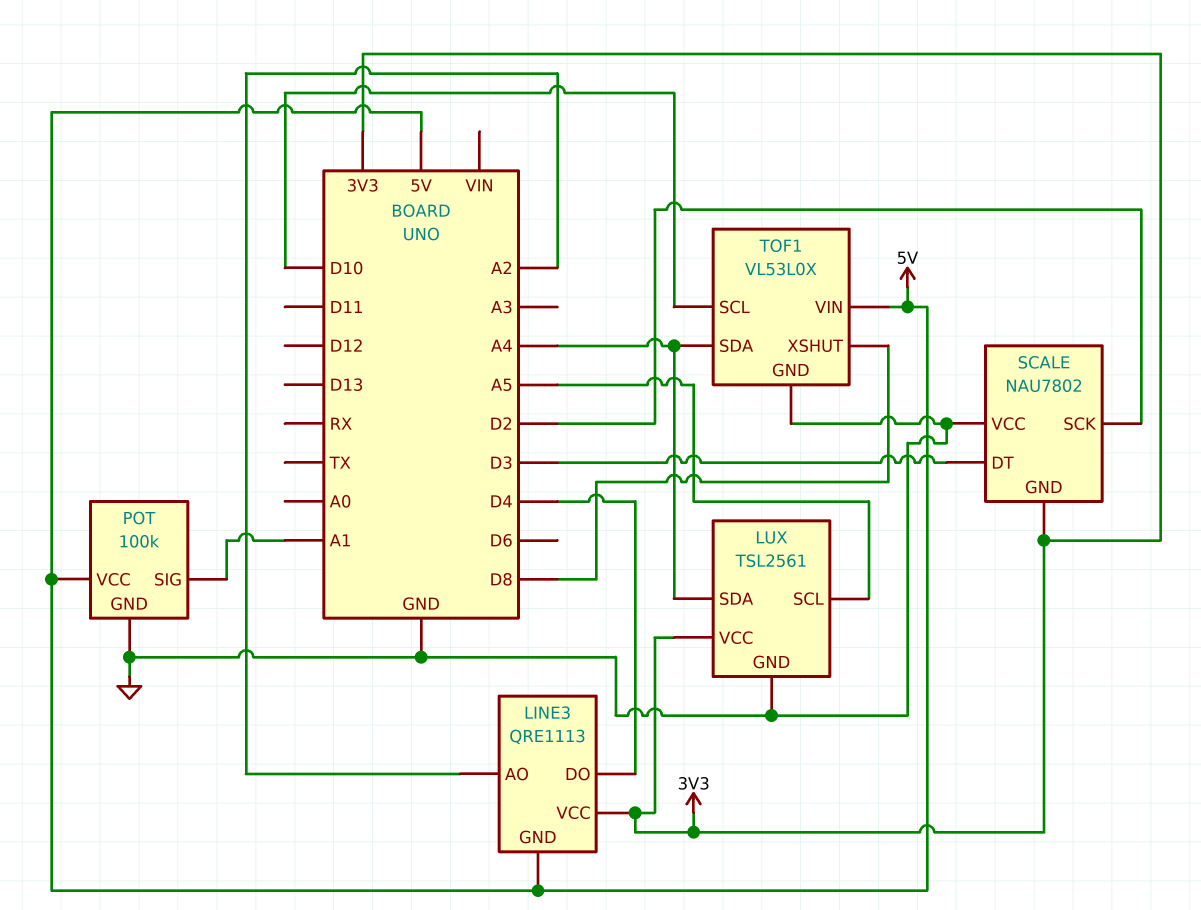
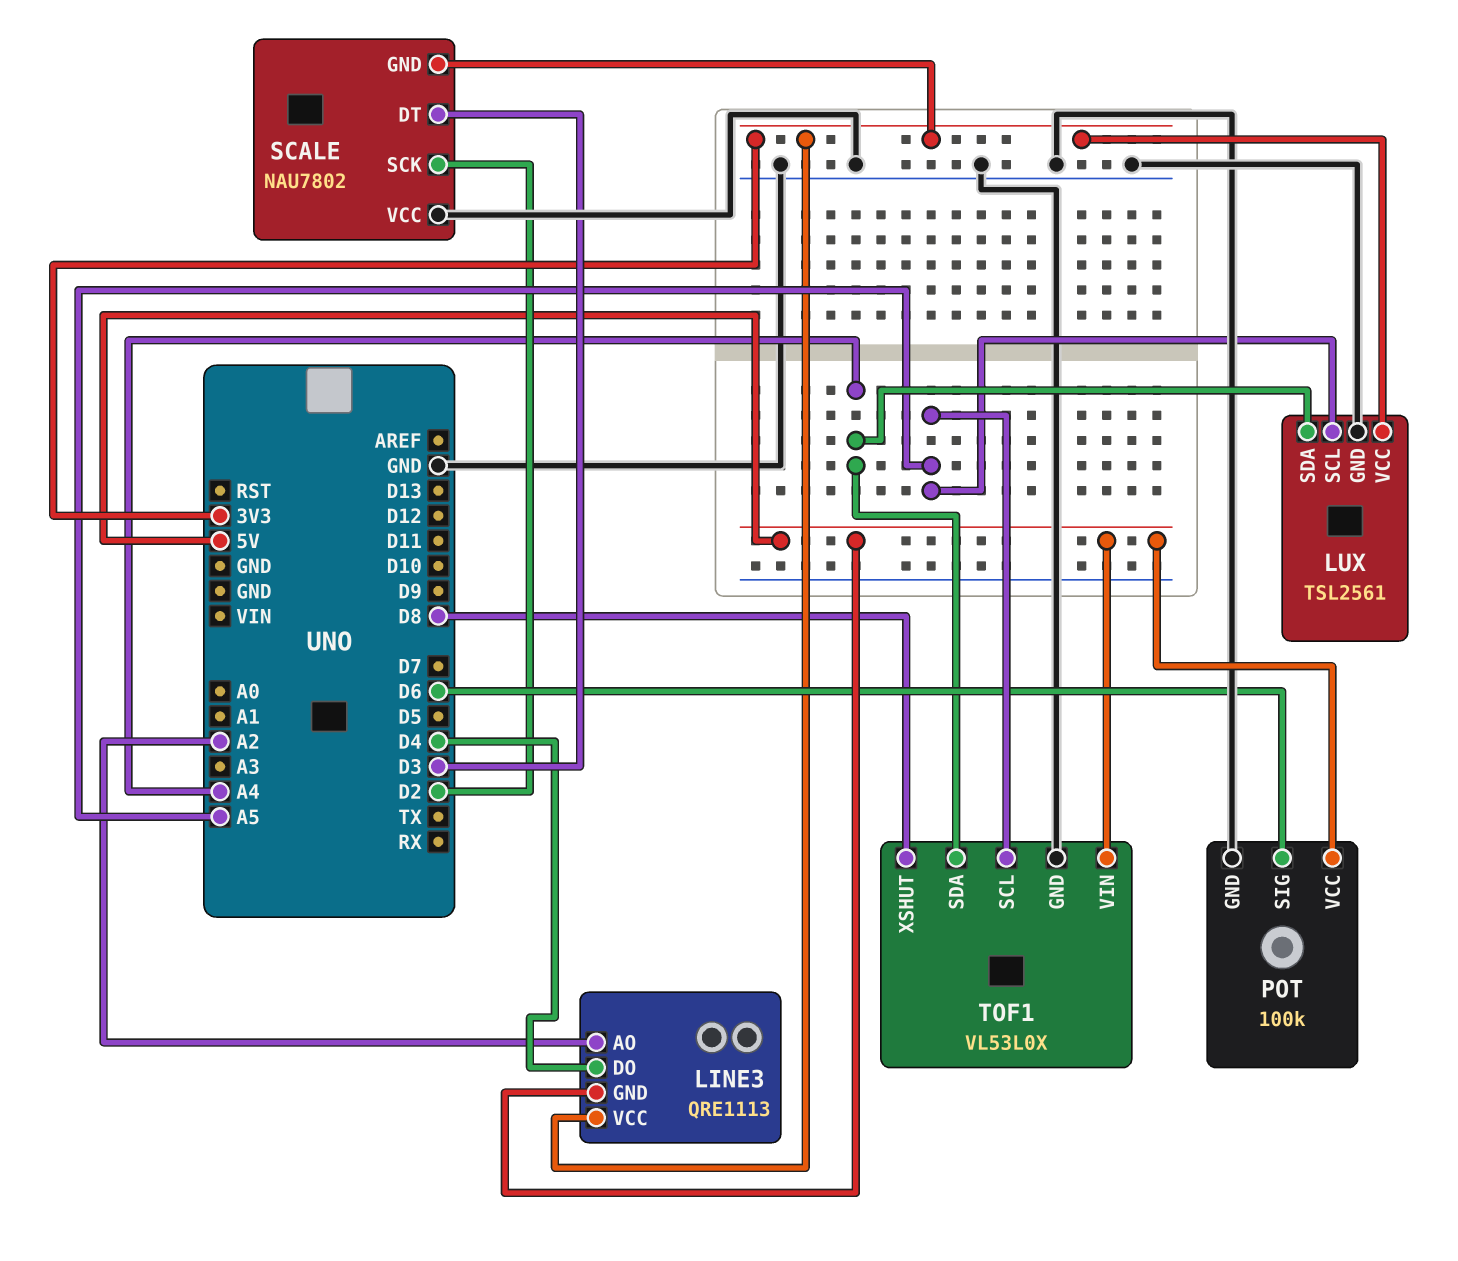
POT pin SIG: A1 -> D6
TOF1 pin SCL: D10 -> A5

